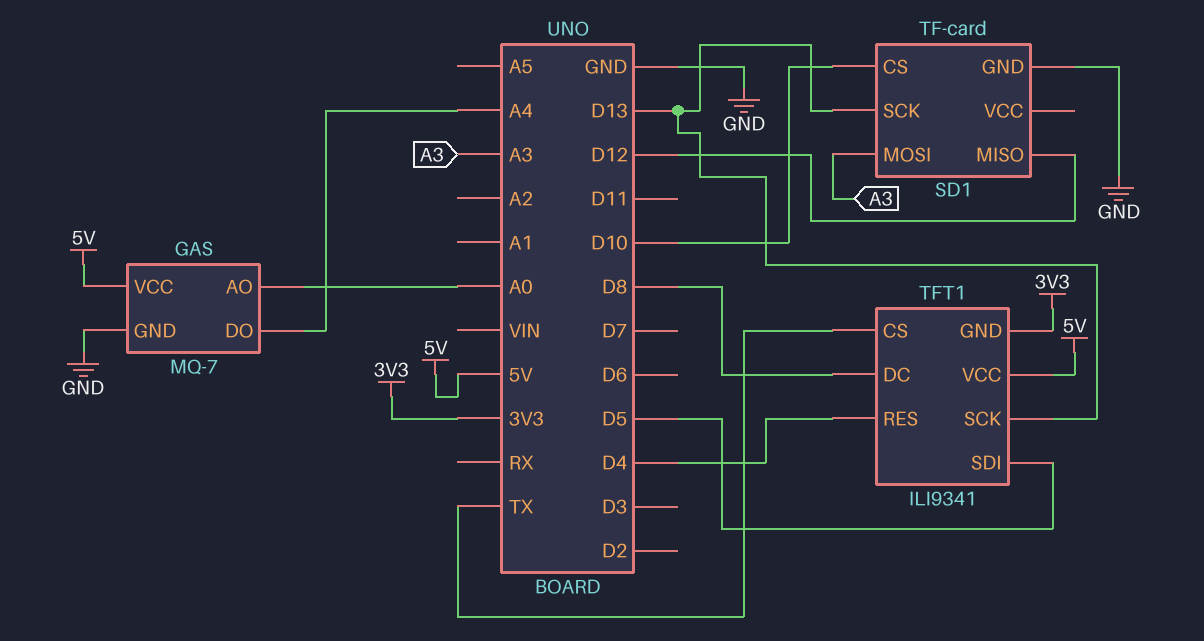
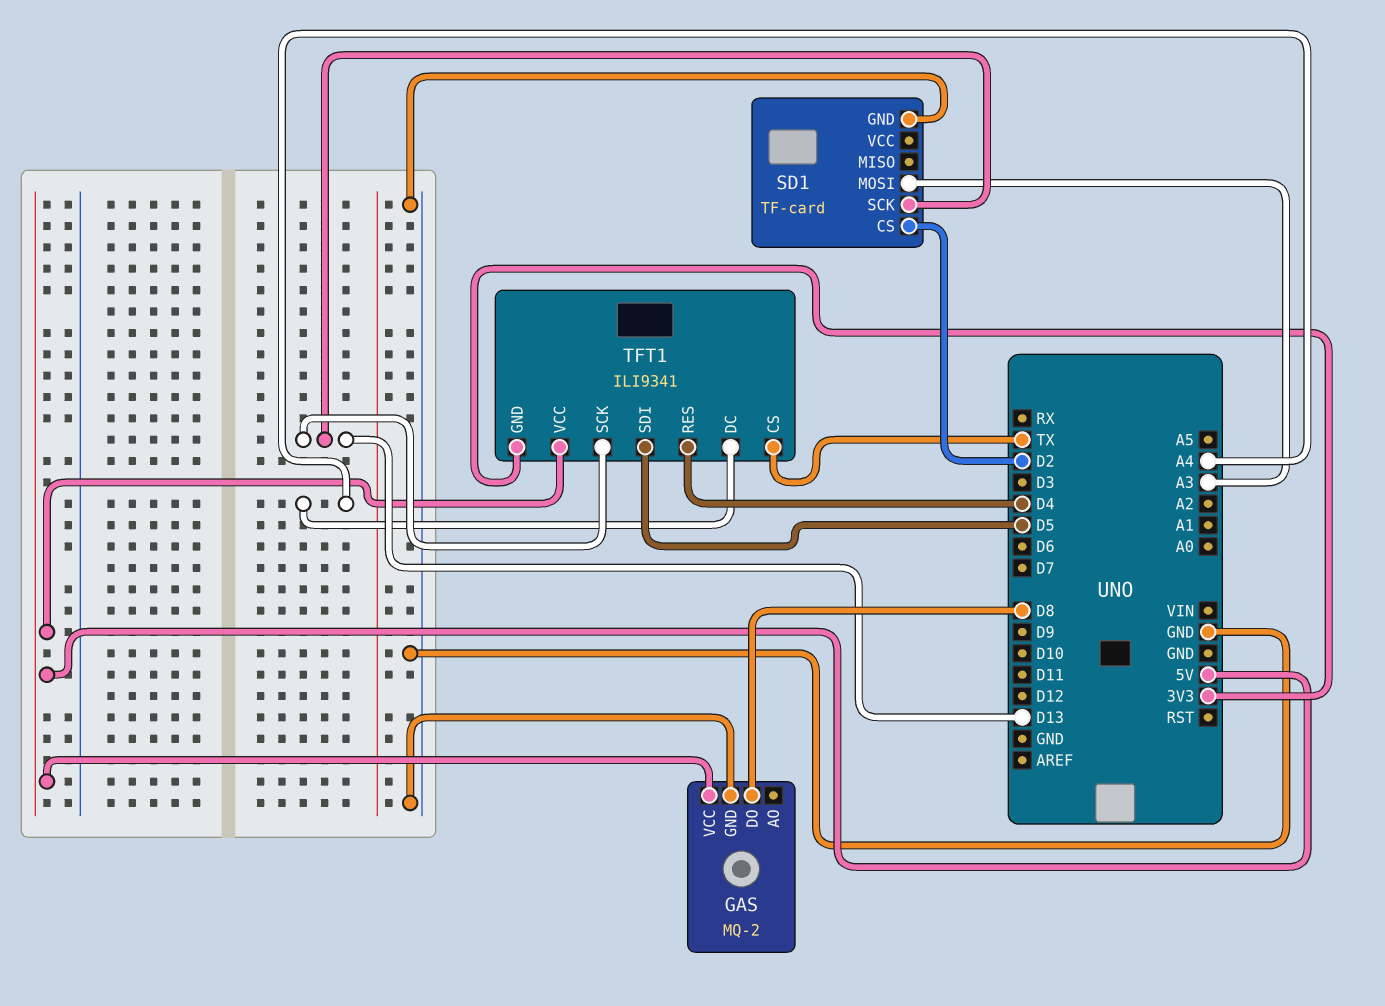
GAS: MQ-7 -> MQ-2
GAS pin AO: A0 -> none
GAS pin DO: A4 -> D8
SD1 pin CS: D10 -> D2
SD1 pin MISO: D12 -> none
TFT1 pin DC: D8 -> A4

